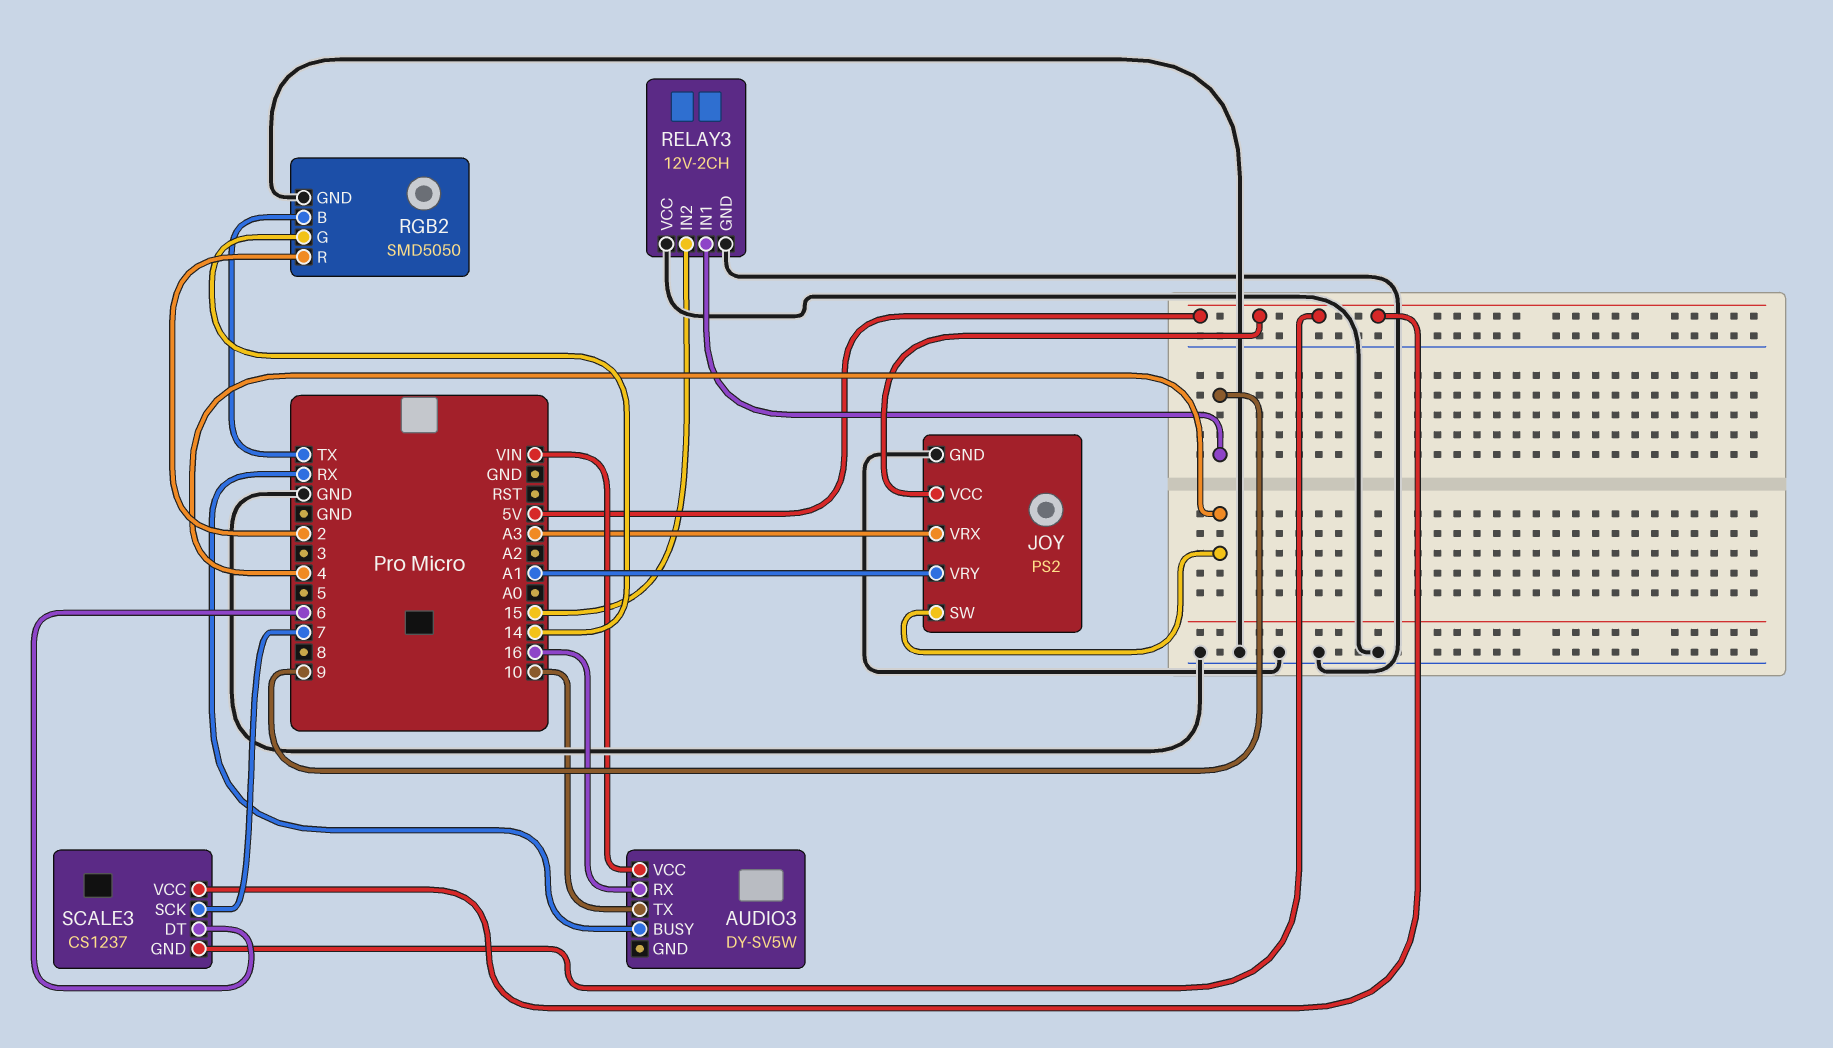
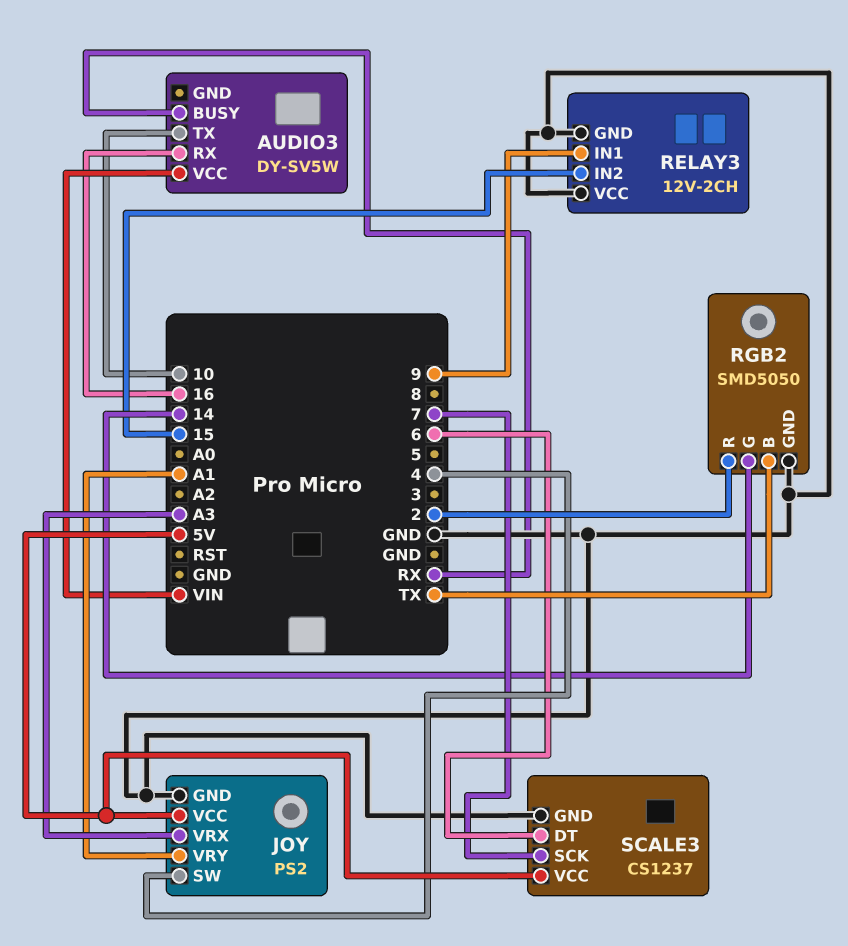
SCALE3 pin GND: 5V -> GND

